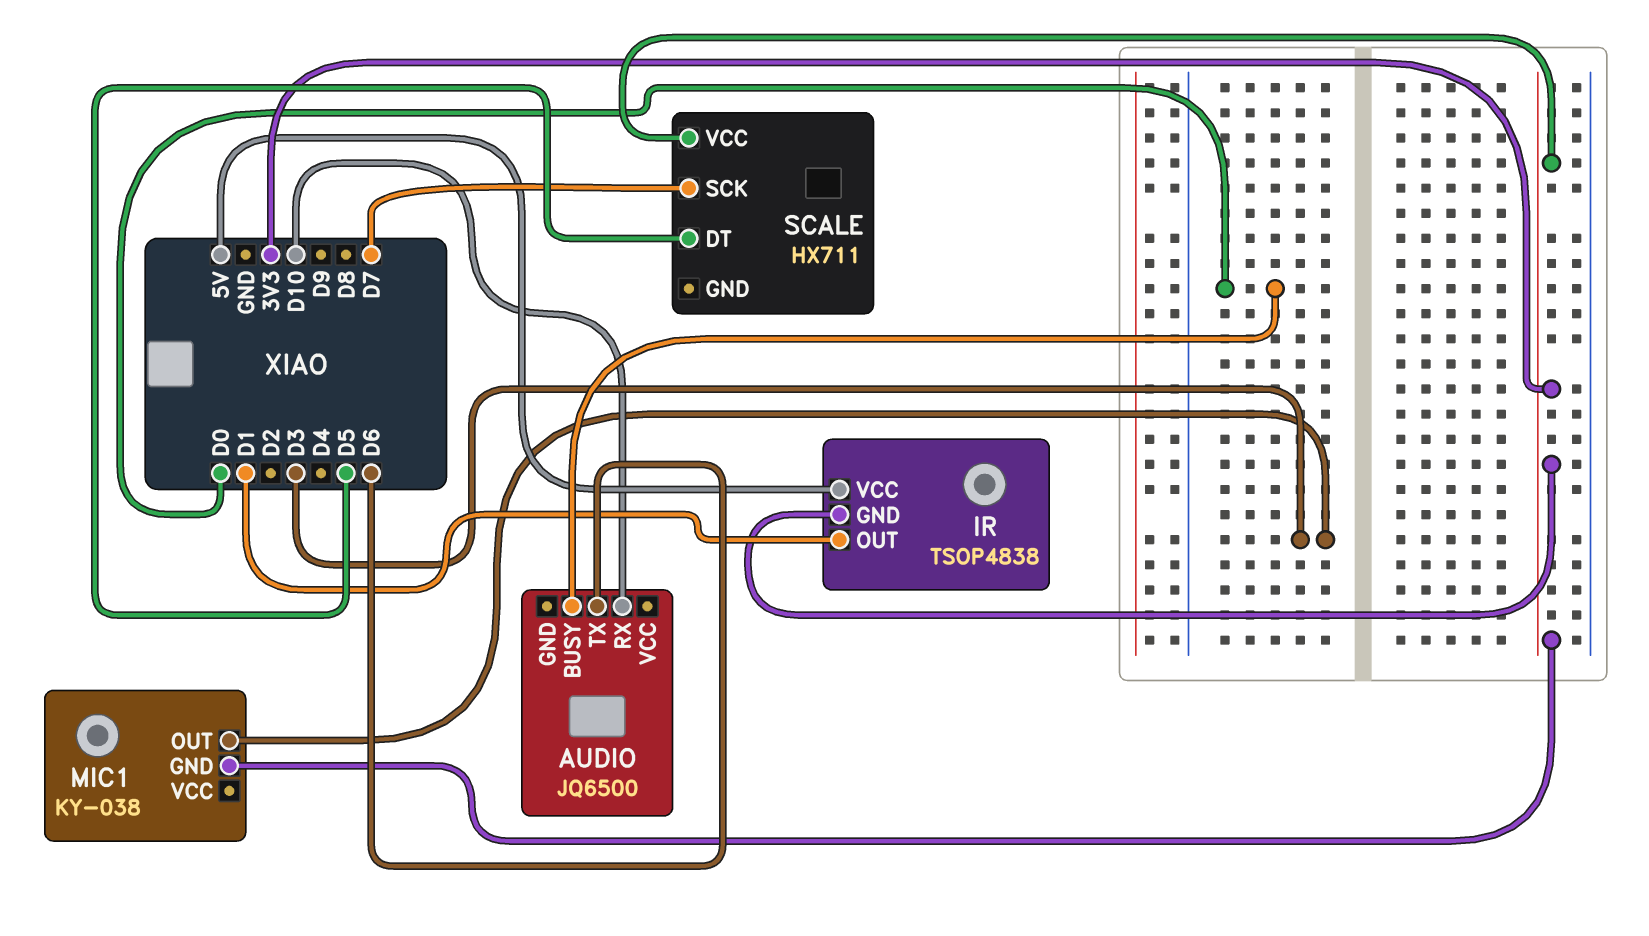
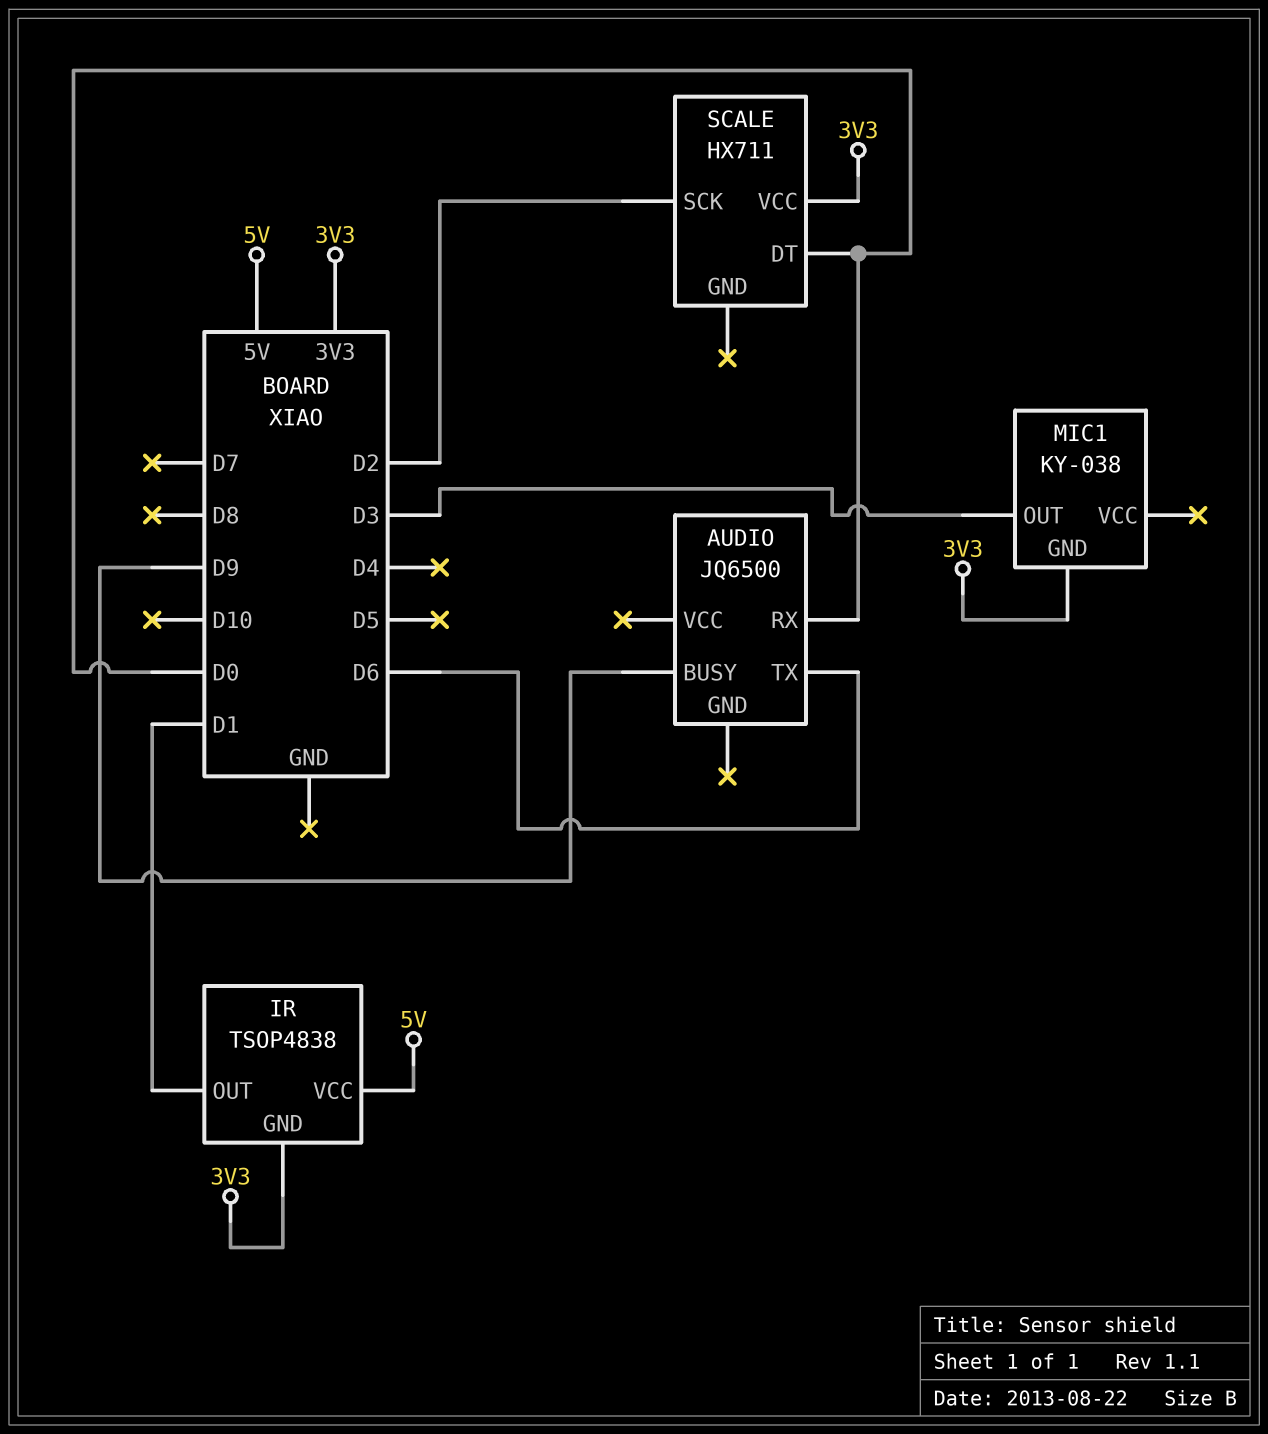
AUDIO pin BUSY: D0 -> D9
AUDIO pin RX: D10 -> D0
SCALE pin DT: D5 -> D0
SCALE pin SCK: D7 -> D2

